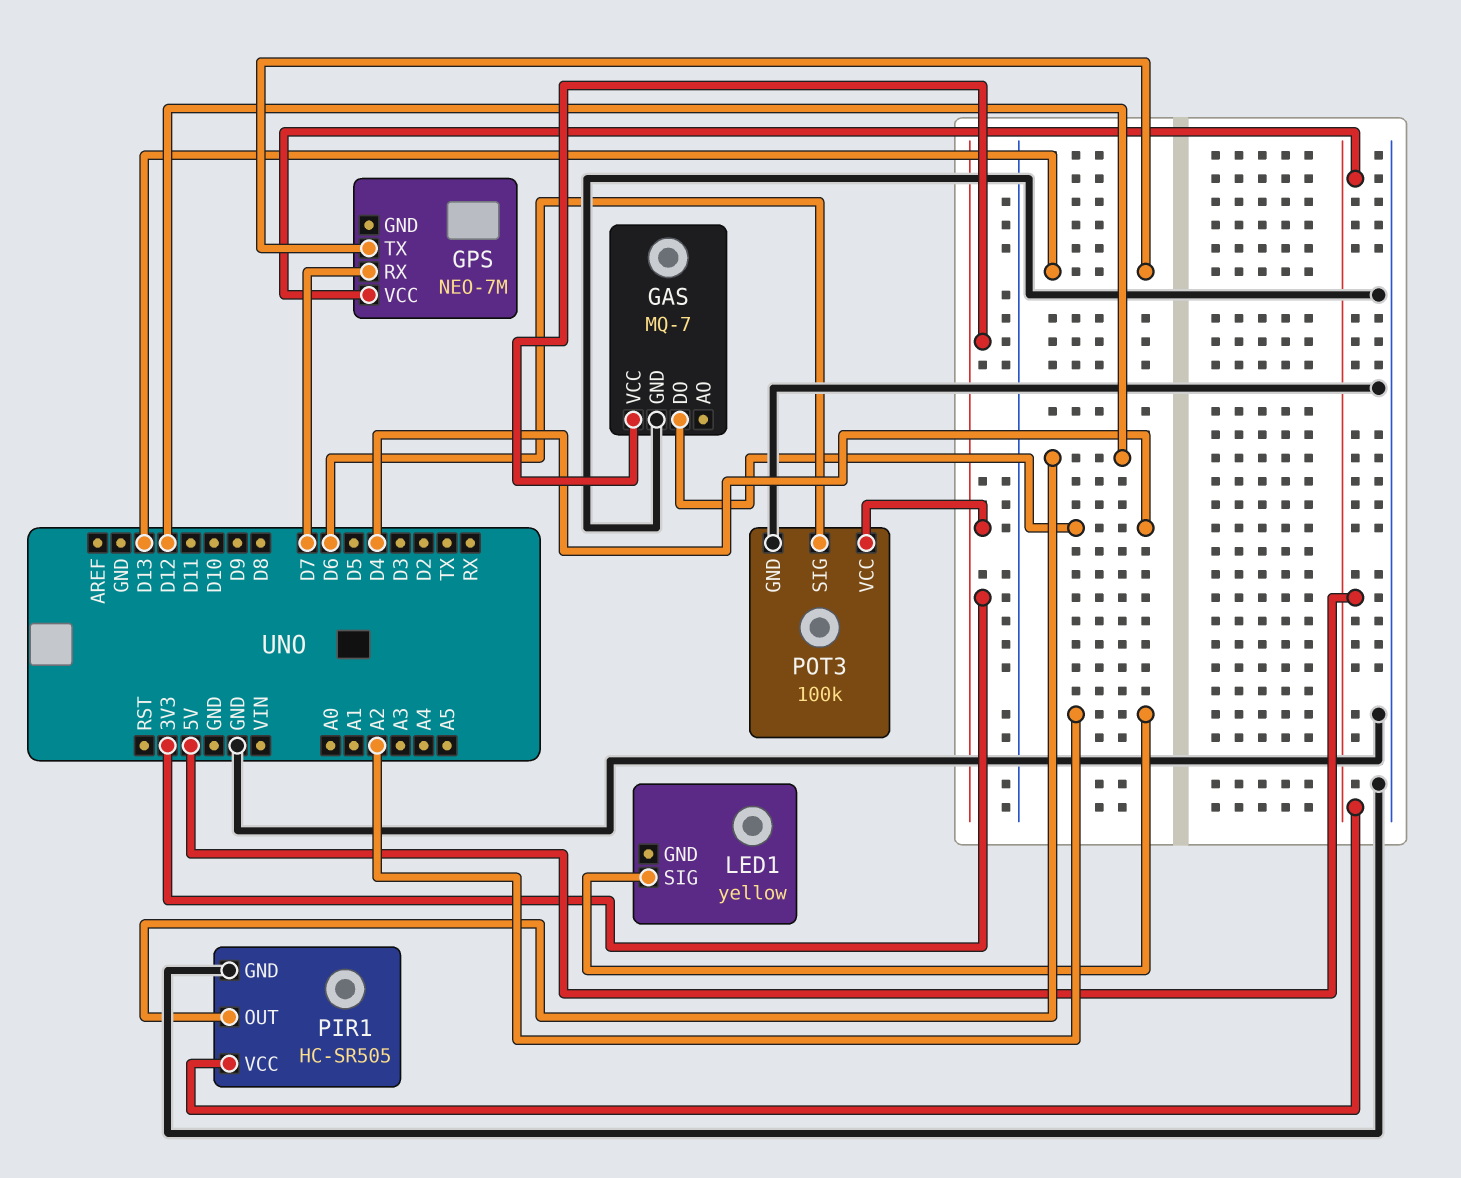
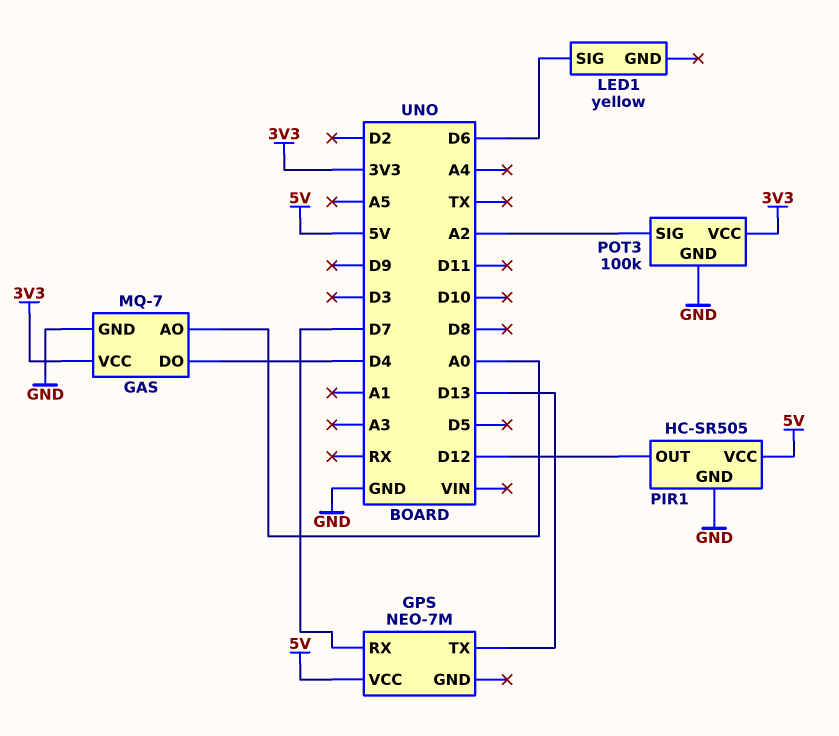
GAS pin AO: none -> A0
LED1 pin SIG: A2 -> D6
POT3 pin SIG: D6 -> A2

